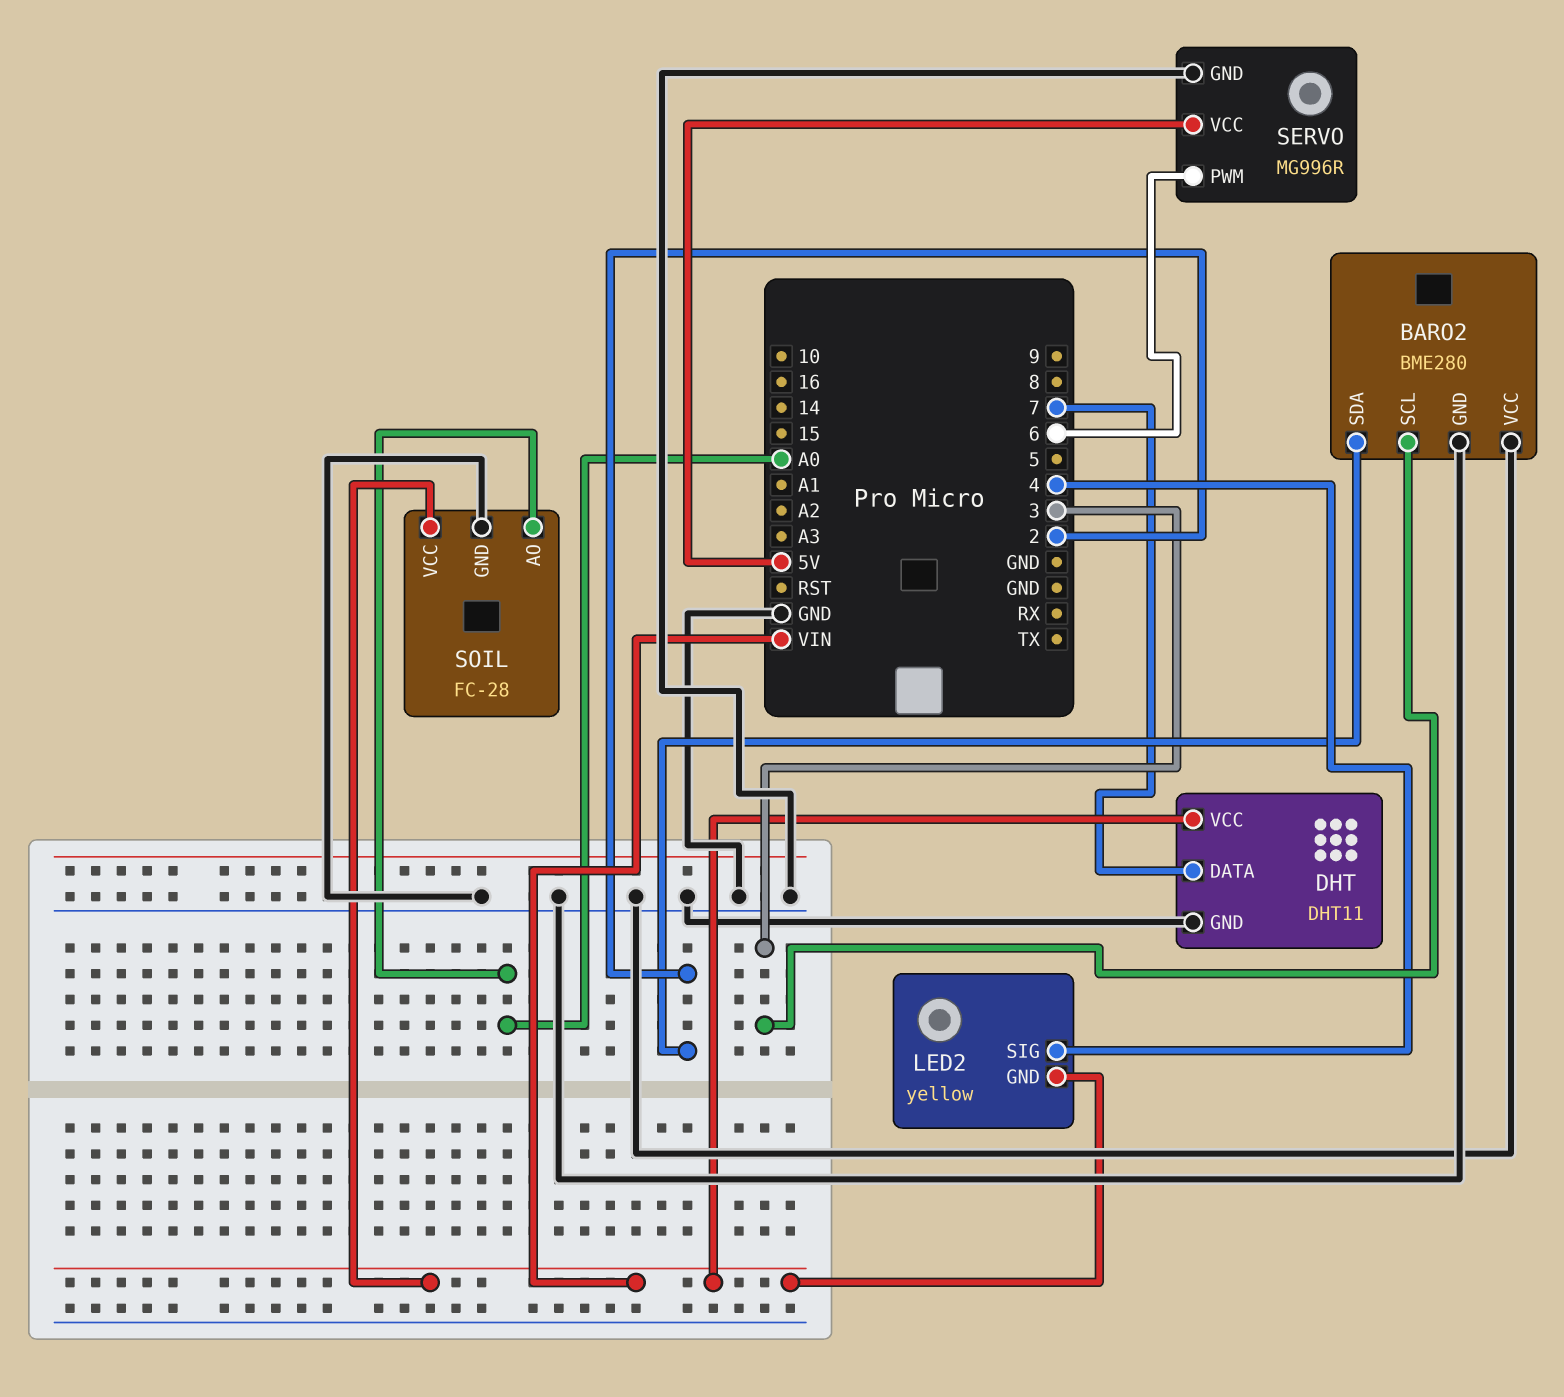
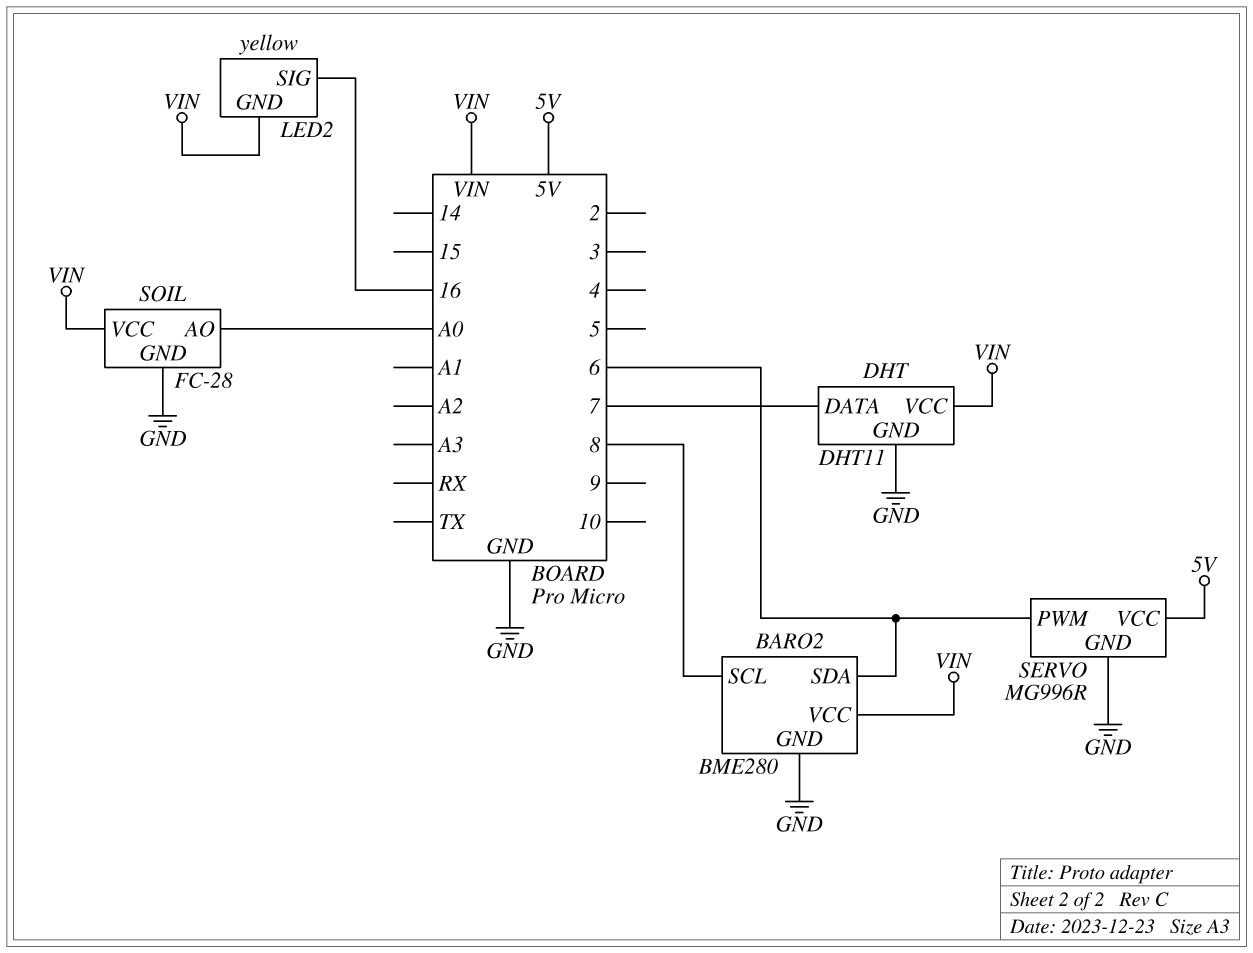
BARO2 pin SCL: 3 -> 8
BARO2 pin SDA: 2 -> 6
BARO2 pin VCC: GND -> VIN
LED2 pin SIG: 4 -> 16

